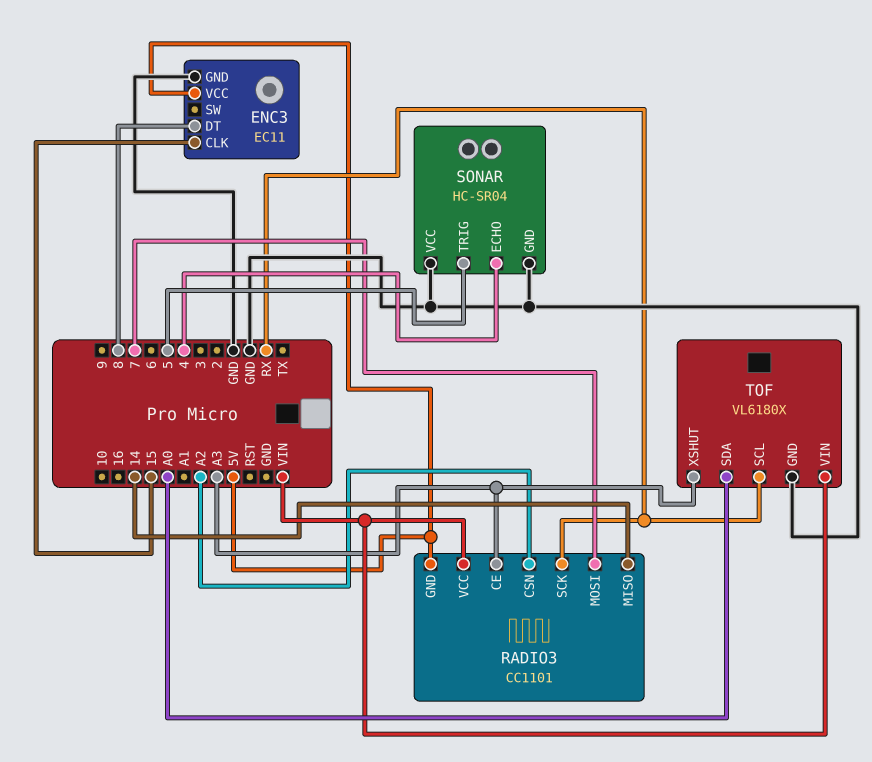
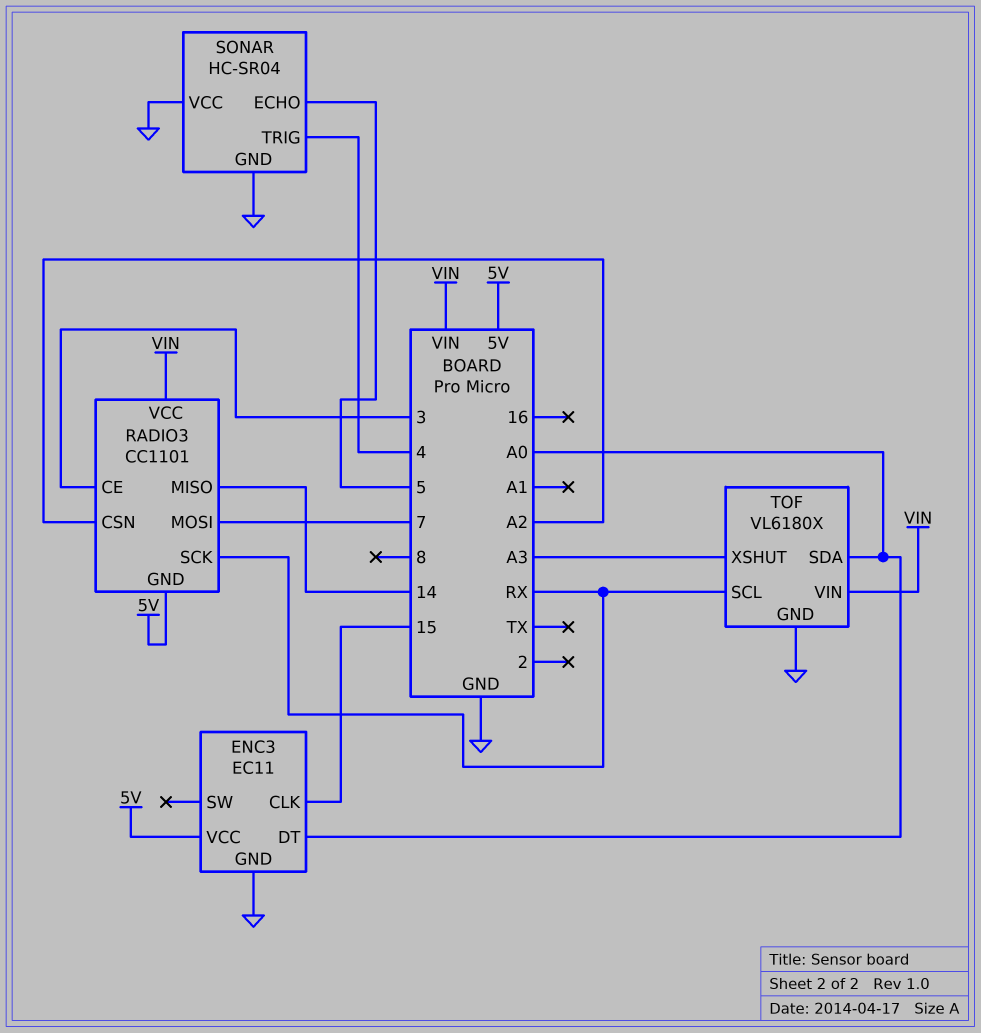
ENC3 pin DT: 8 -> A0
RADIO3 pin CE: A3 -> 3
SONAR pin ECHO: 4 -> 5
SONAR pin TRIG: 5 -> 4

